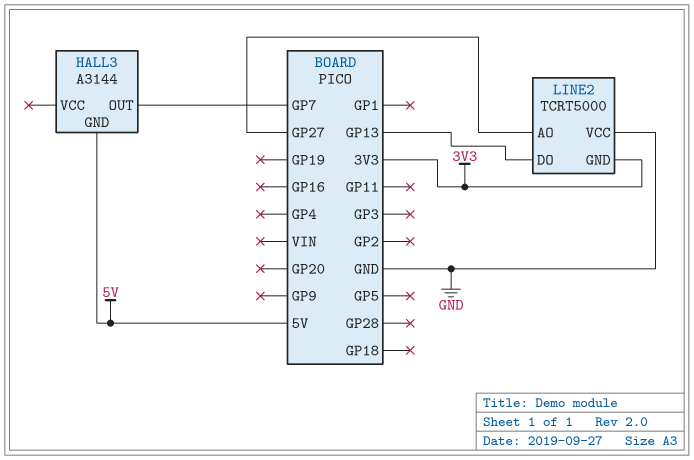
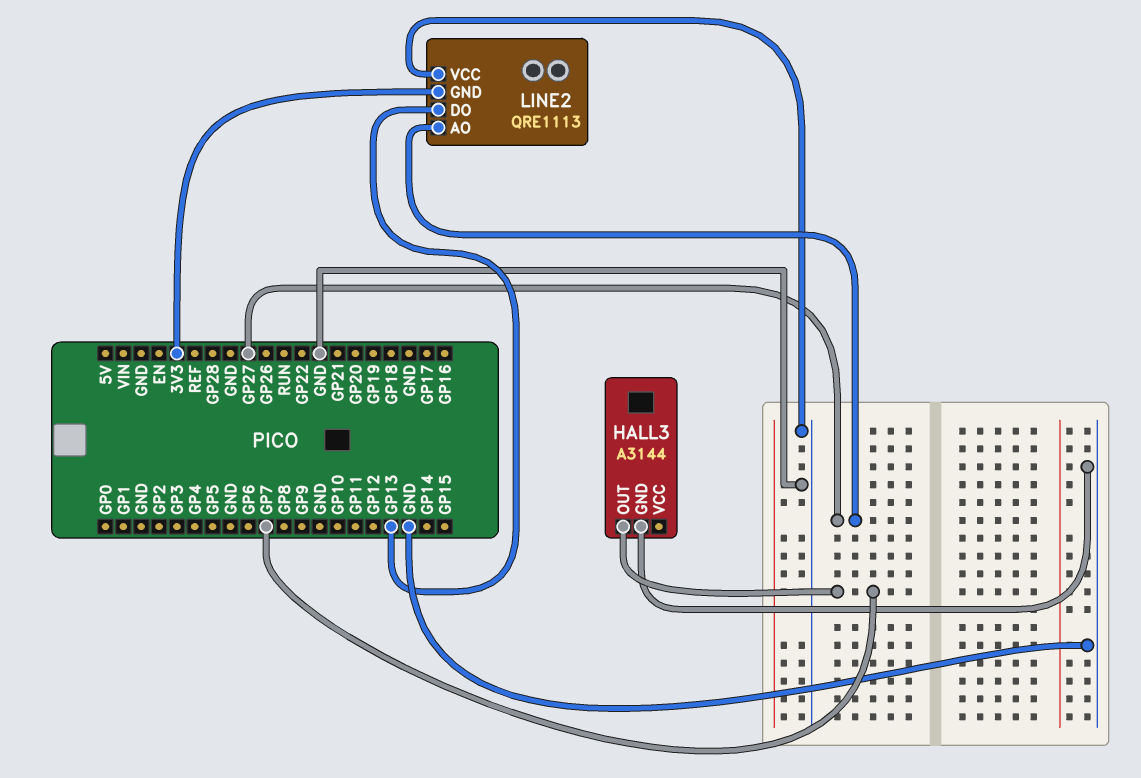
HALL3 pin GND: 5V -> GND
LINE2: TCRT5000 -> QRE1113

